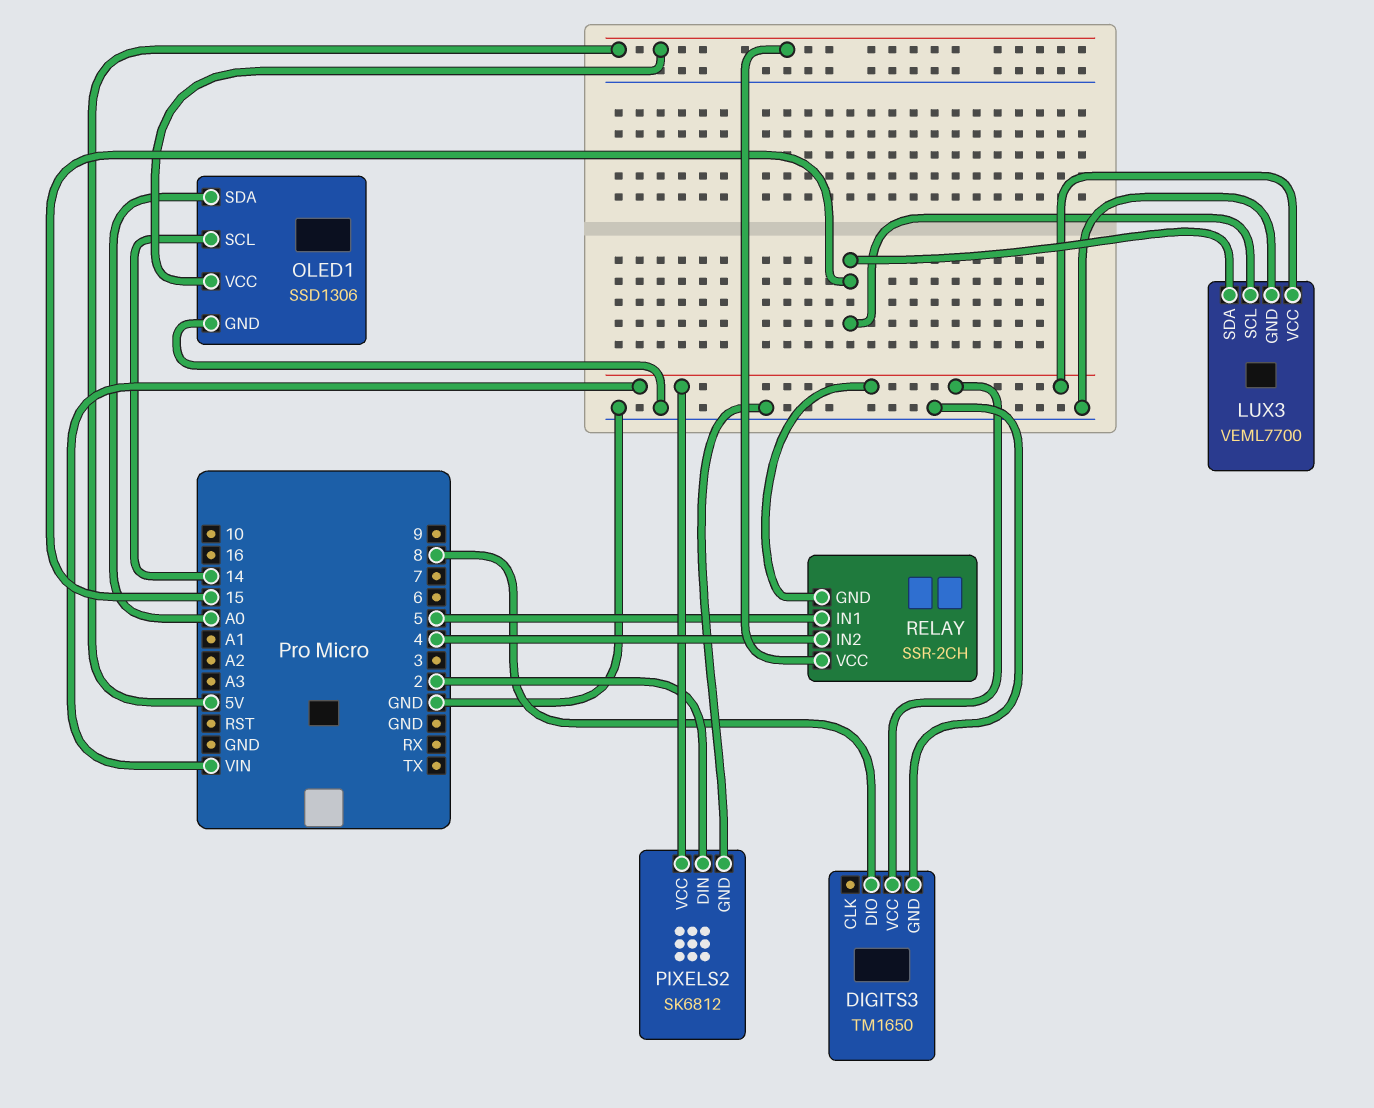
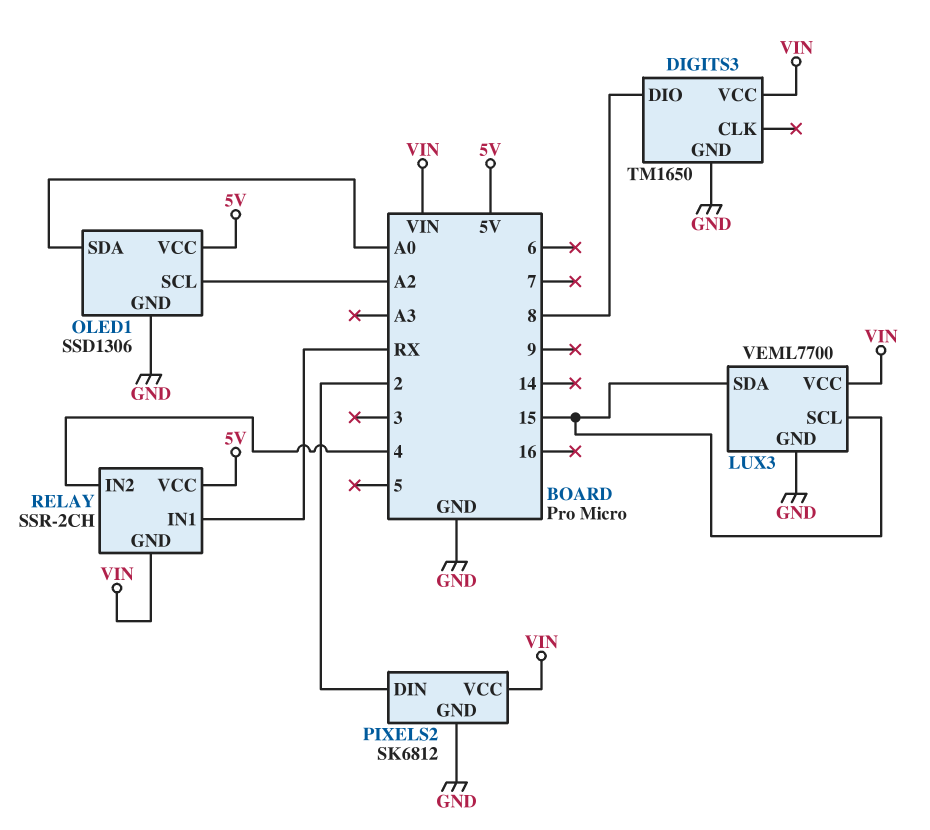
OLED1 pin SCL: 14 -> A2
RELAY pin IN1: 5 -> RX

